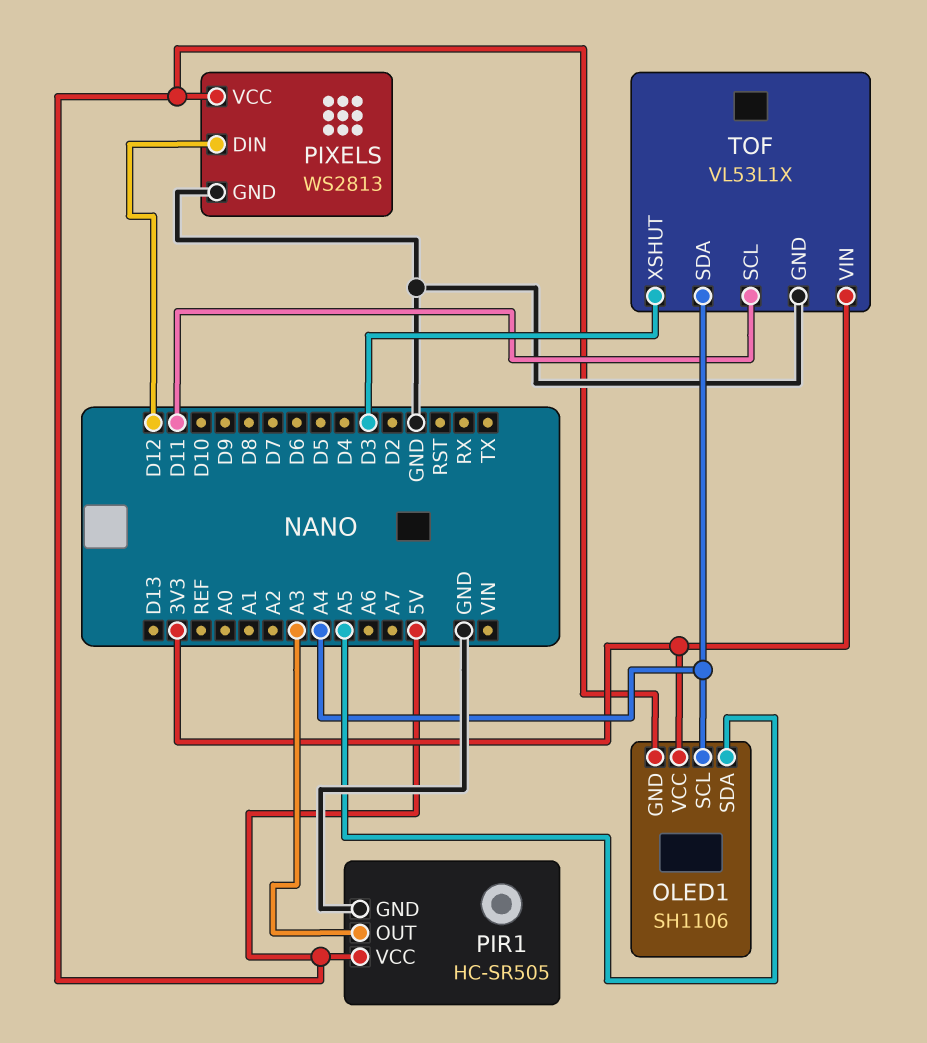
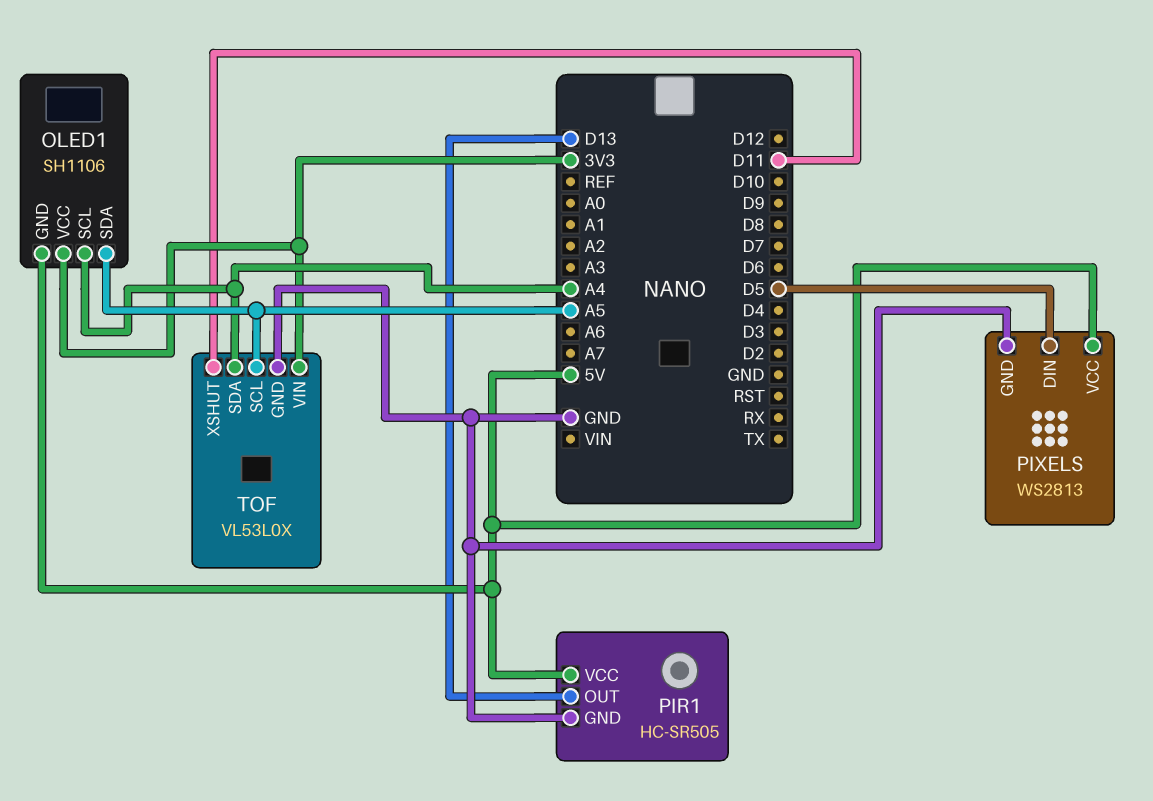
PIR1 pin OUT: A3 -> D13
PIXELS pin DIN: D12 -> D5
TOF: VL53L1X -> VL53L0X
TOF pin SCL: D11 -> A5
TOF pin XSHUT: D3 -> D11

